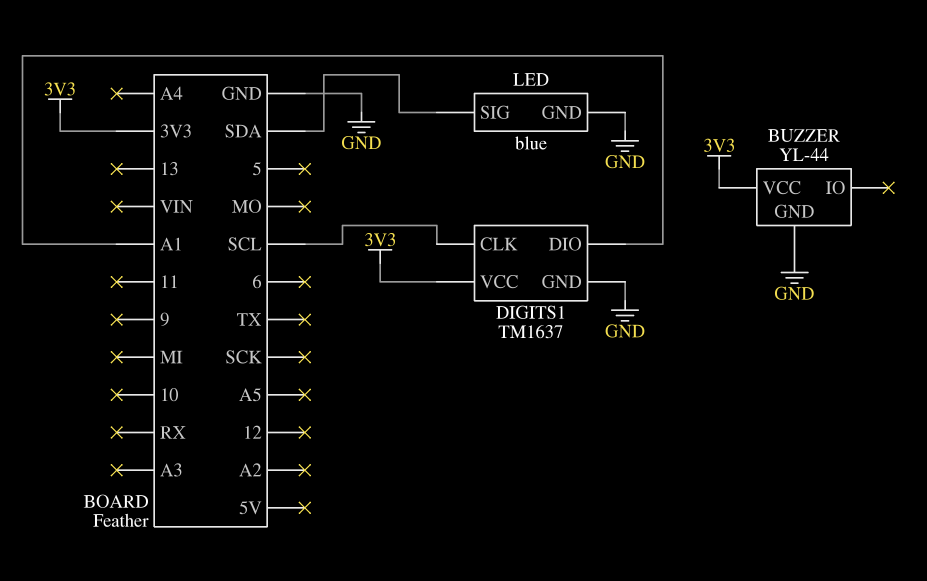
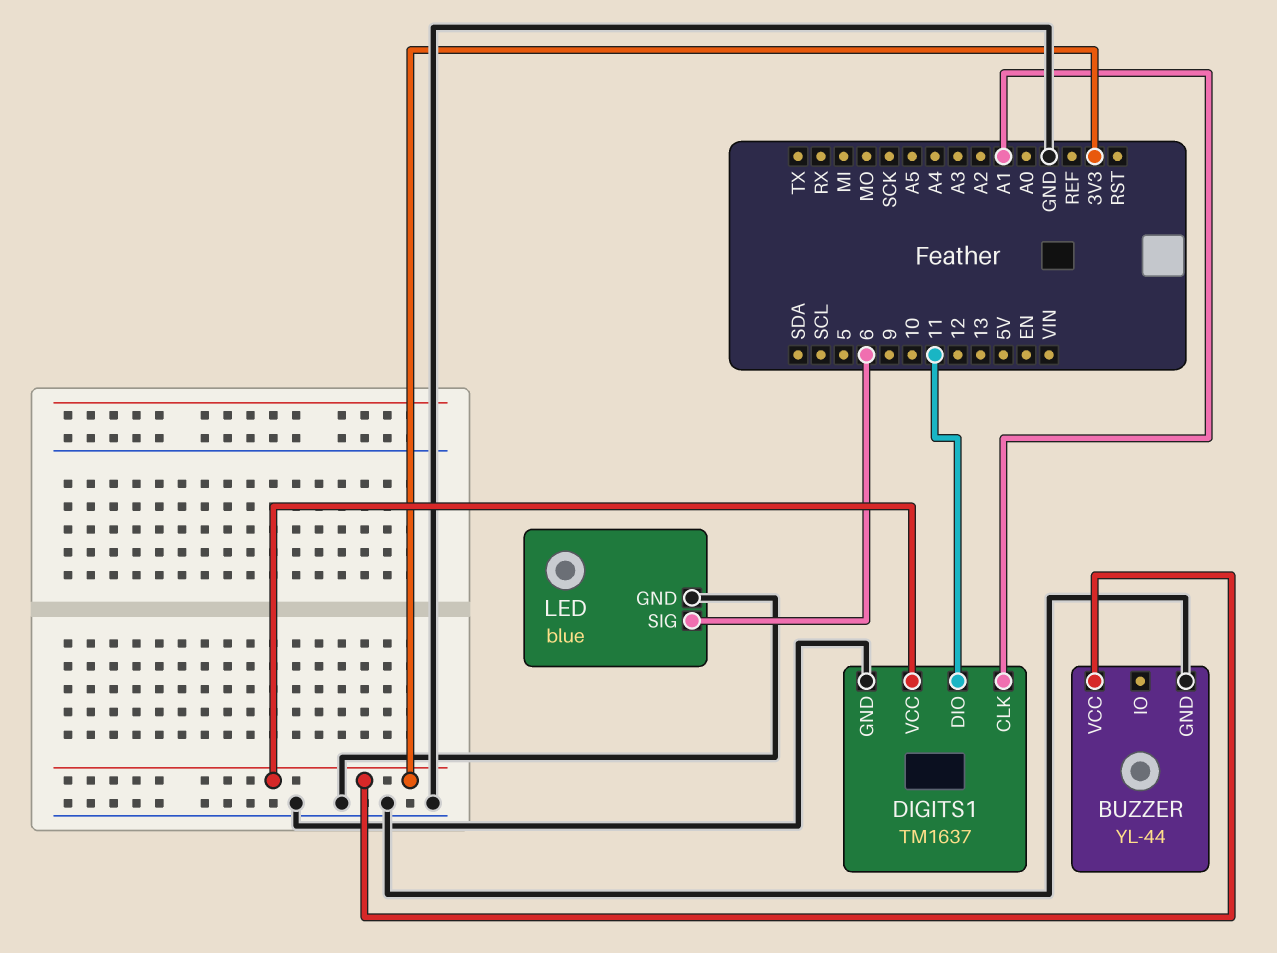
DIGITS1 pin CLK: SCL -> A1
DIGITS1 pin DIO: A1 -> 11
LED pin SIG: SDA -> 6

